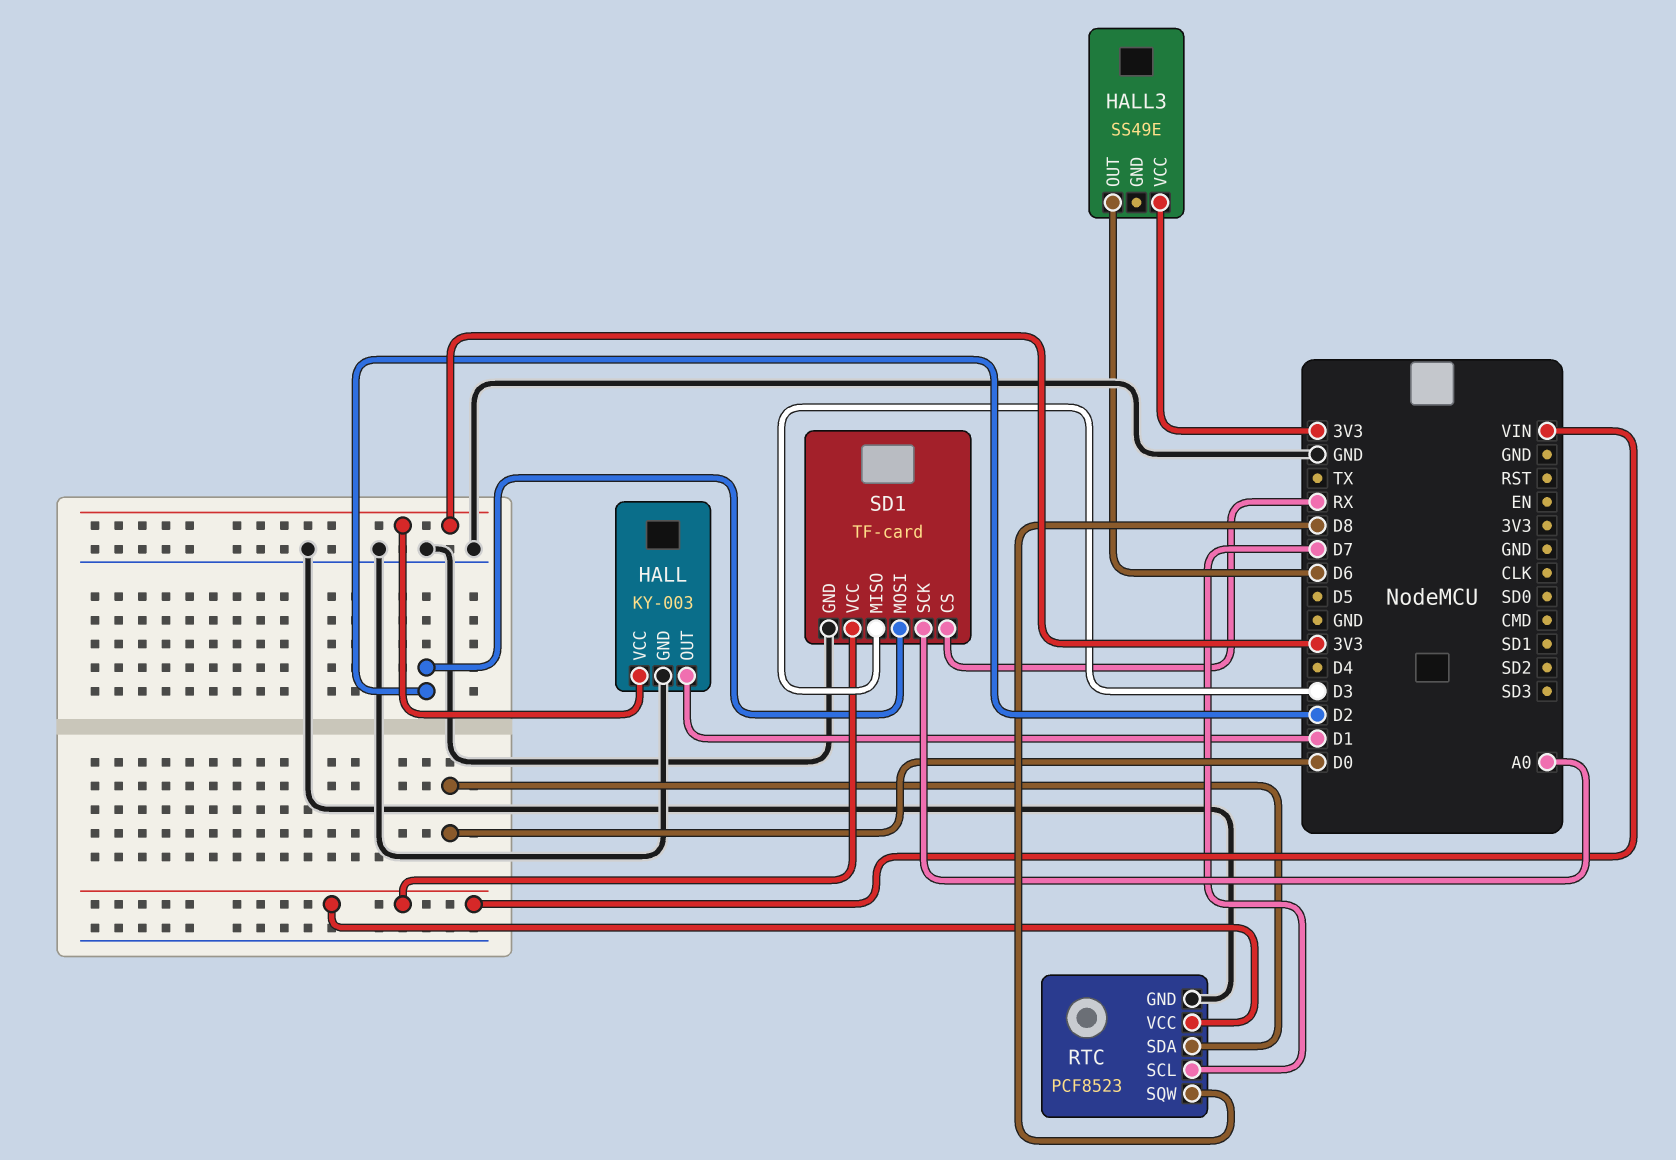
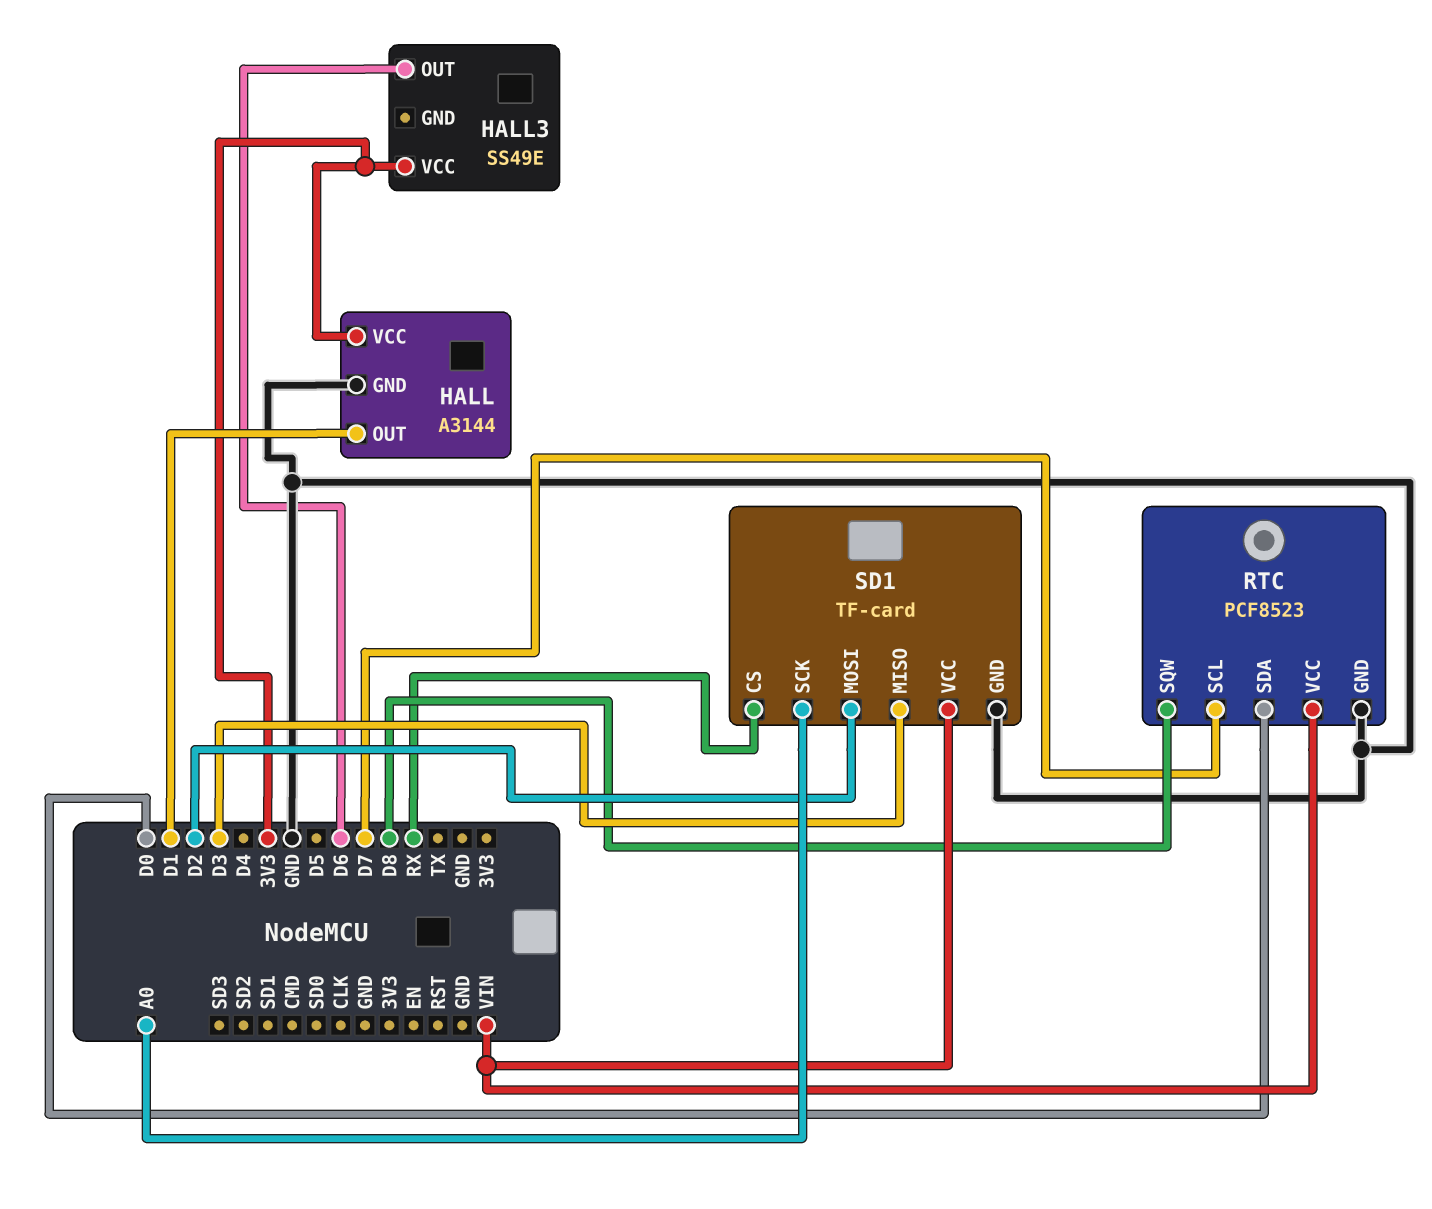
HALL: KY-003 -> A3144

